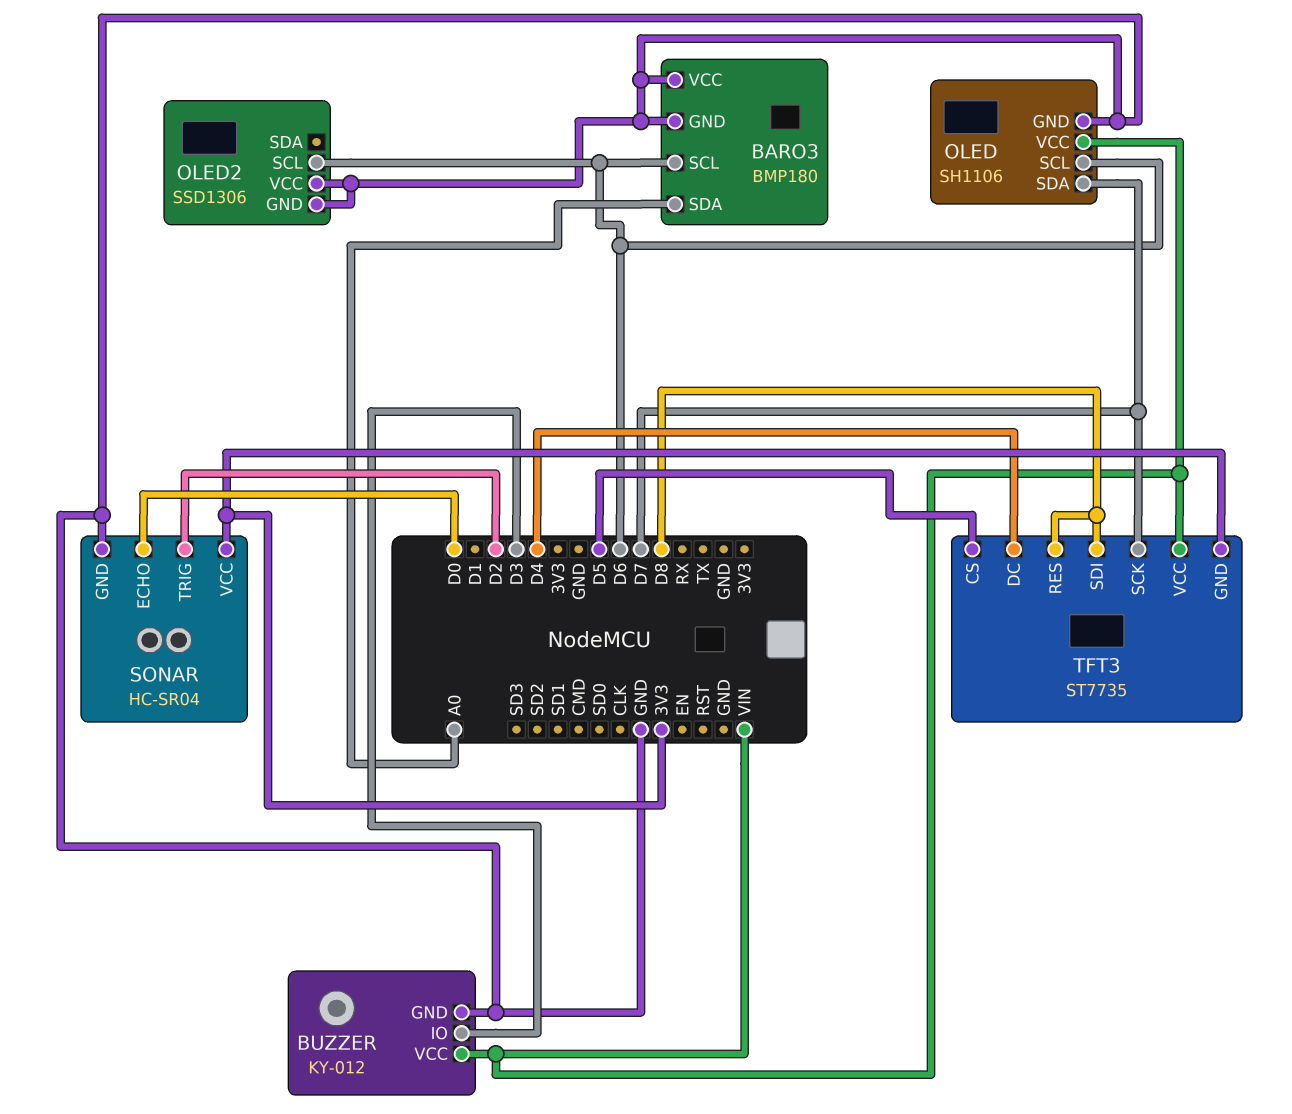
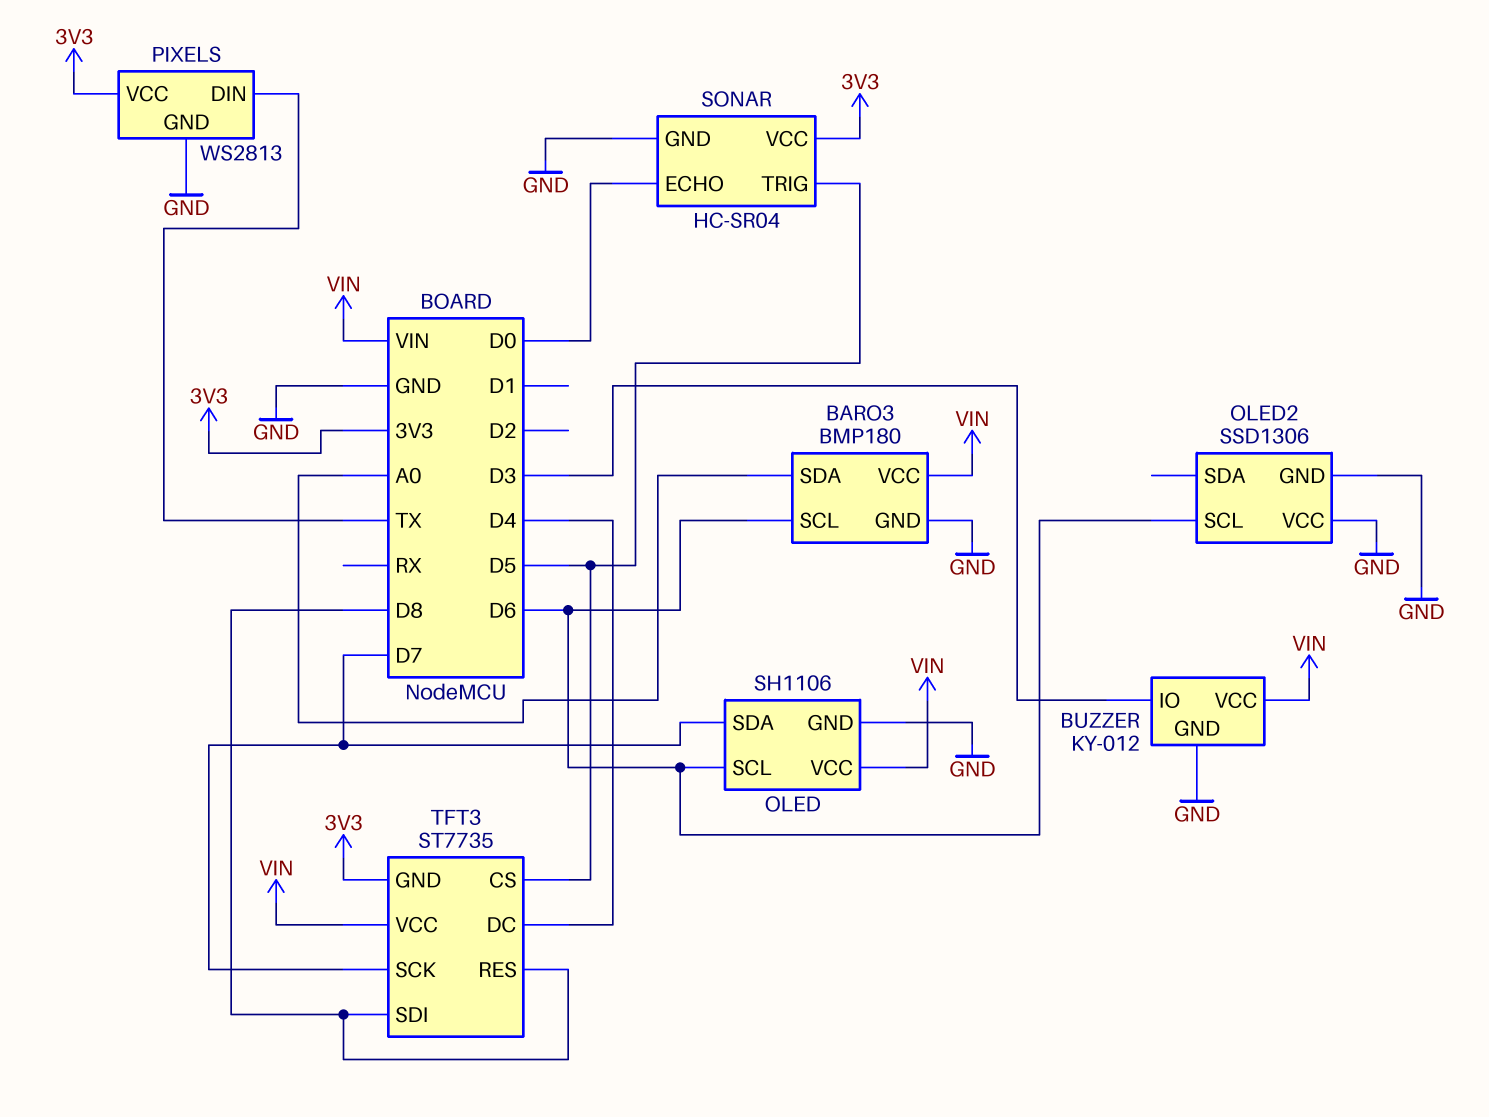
BARO3 pin VCC: GND -> VIN
PIXELS: none -> WS2813
PIXELS pin DIN: none -> TX
PIXELS pin GND: none -> GND
PIXELS pin VCC: none -> 3V3
SONAR pin TRIG: D2 -> D5

